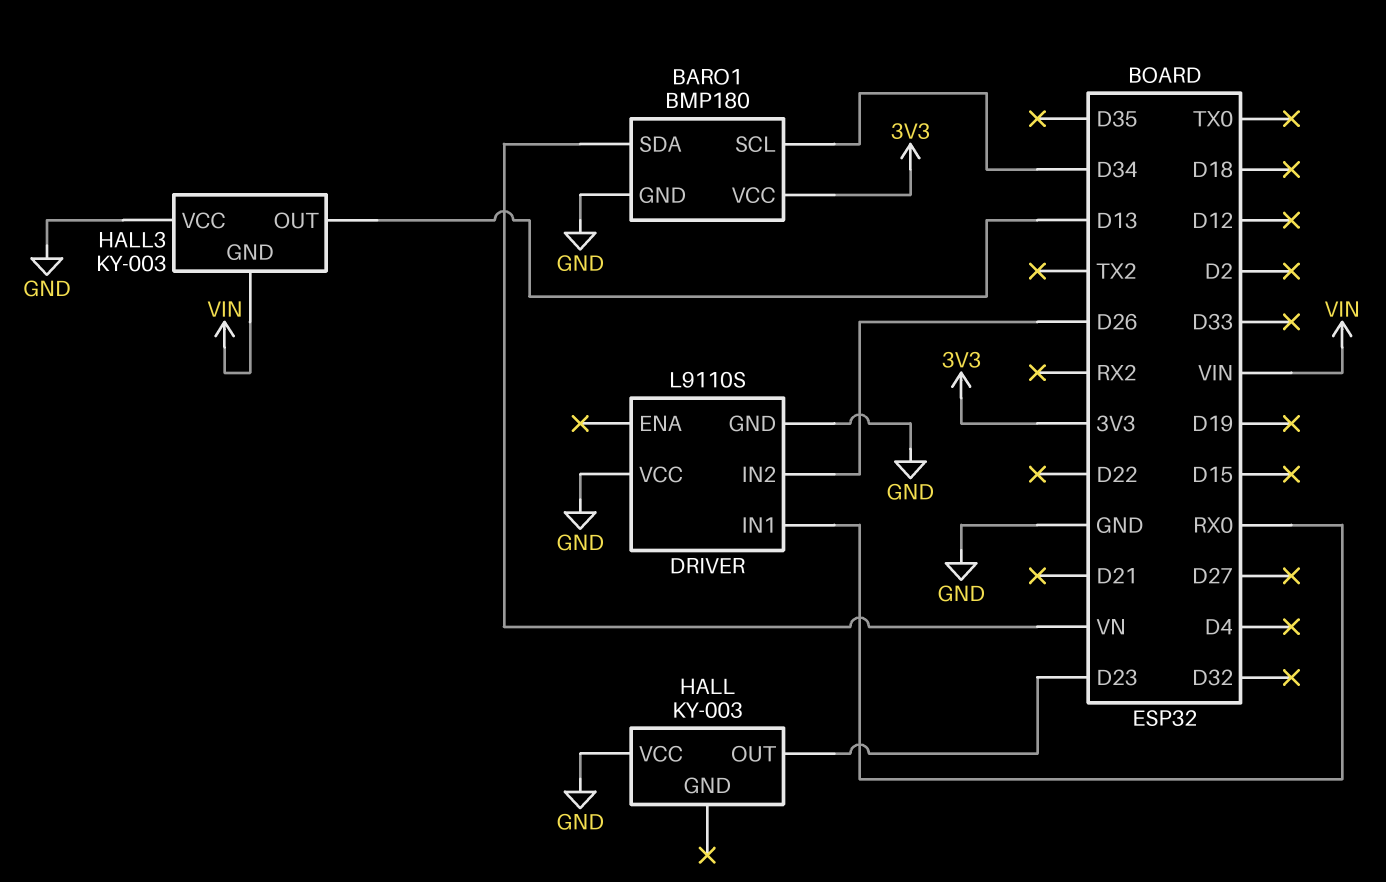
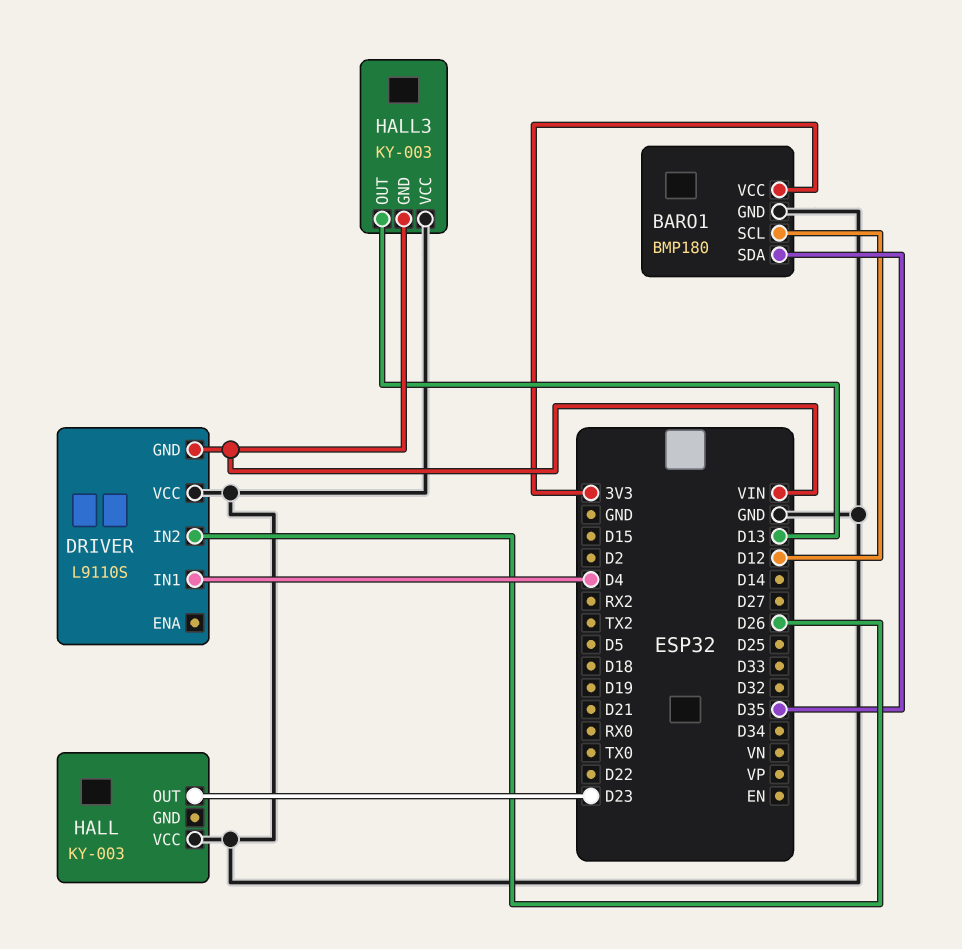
BARO1 pin SCL: D34 -> D12
BARO1 pin SDA: VN -> D35
DRIVER pin GND: GND -> VIN
DRIVER pin IN1: RX0 -> D4

